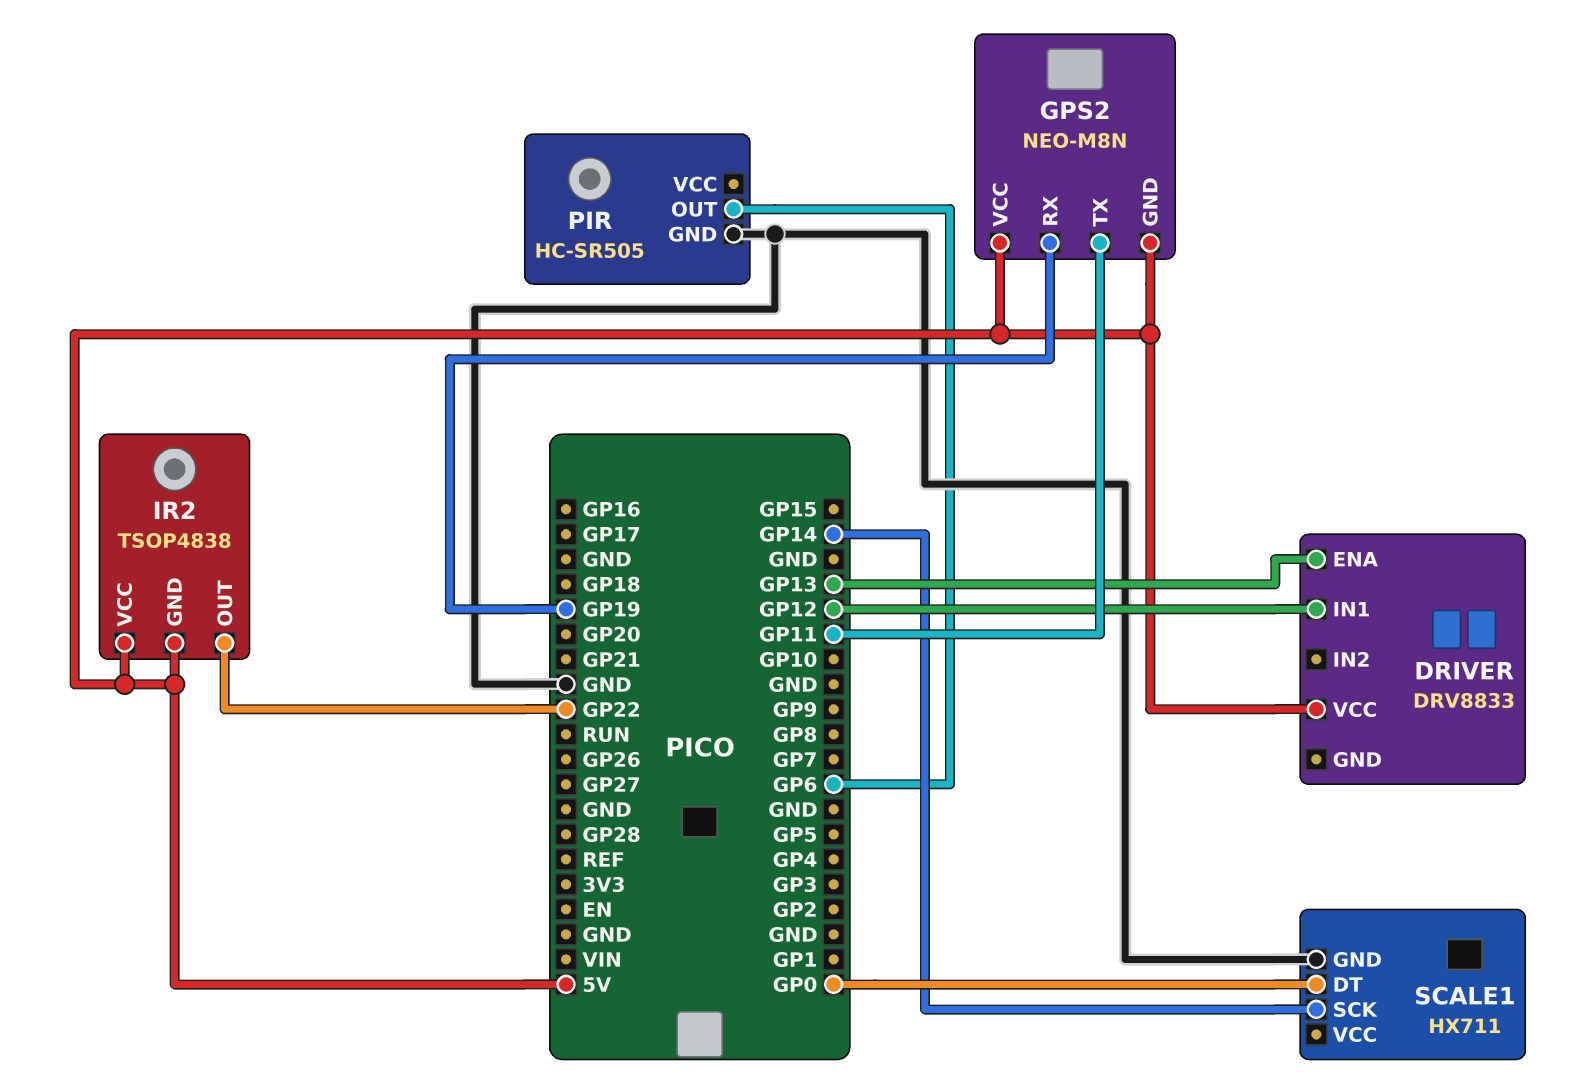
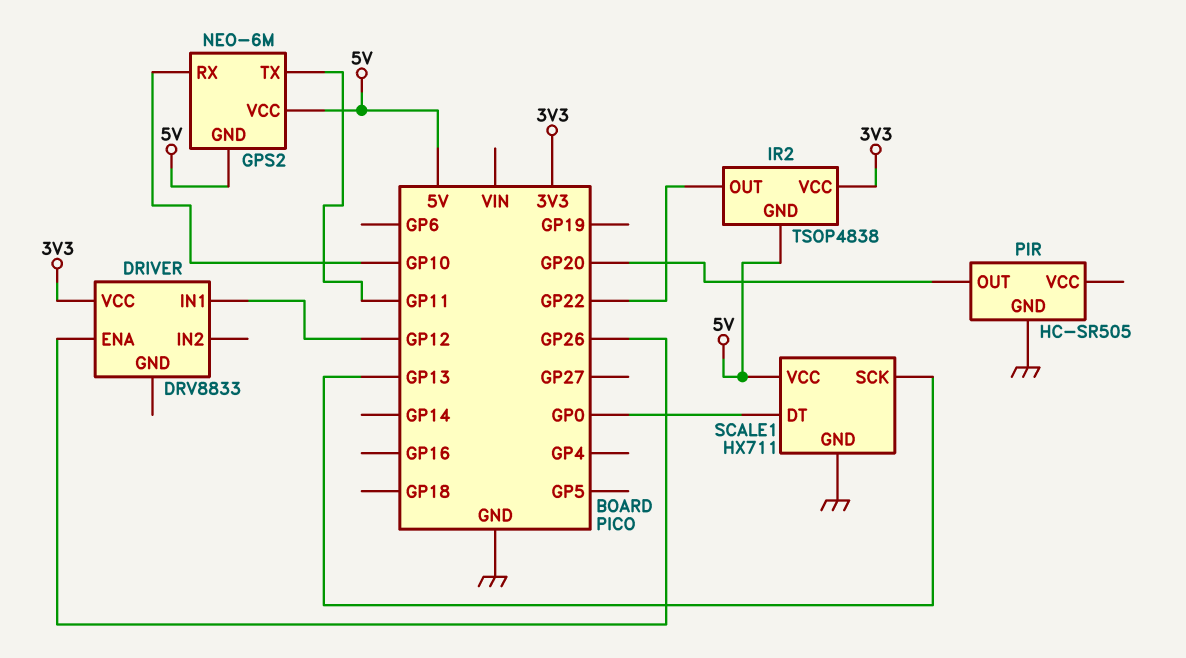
DRIVER pin ENA: GP13 -> GP26
DRIVER pin VCC: 5V -> 3V3
GPS2: NEO-M8N -> NEO-6M
GPS2 pin RX: GP19 -> GP10
IR2 pin VCC: 5V -> 3V3
PIR pin OUT: GP6 -> GP20
SCALE1 pin SCK: GP14 -> GP13
SCALE1 pin VCC: none -> 5V

